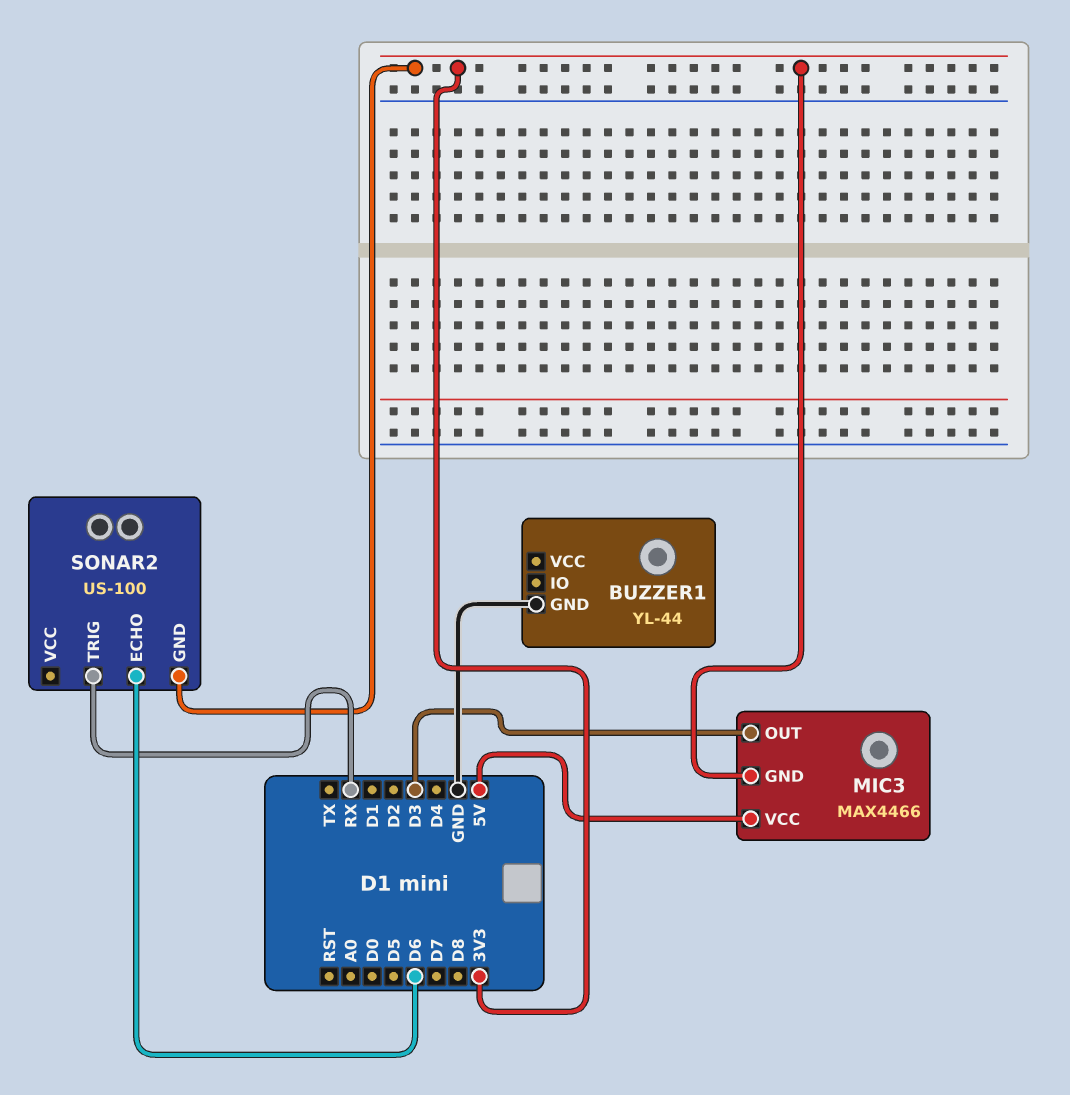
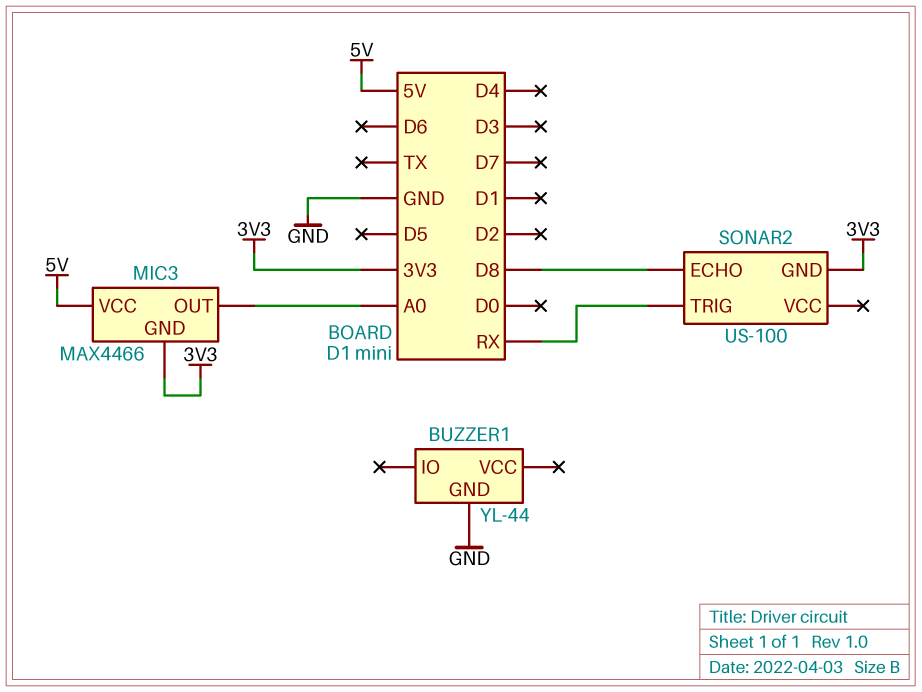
MIC3 pin OUT: D3 -> A0
SONAR2 pin ECHO: D6 -> D8

